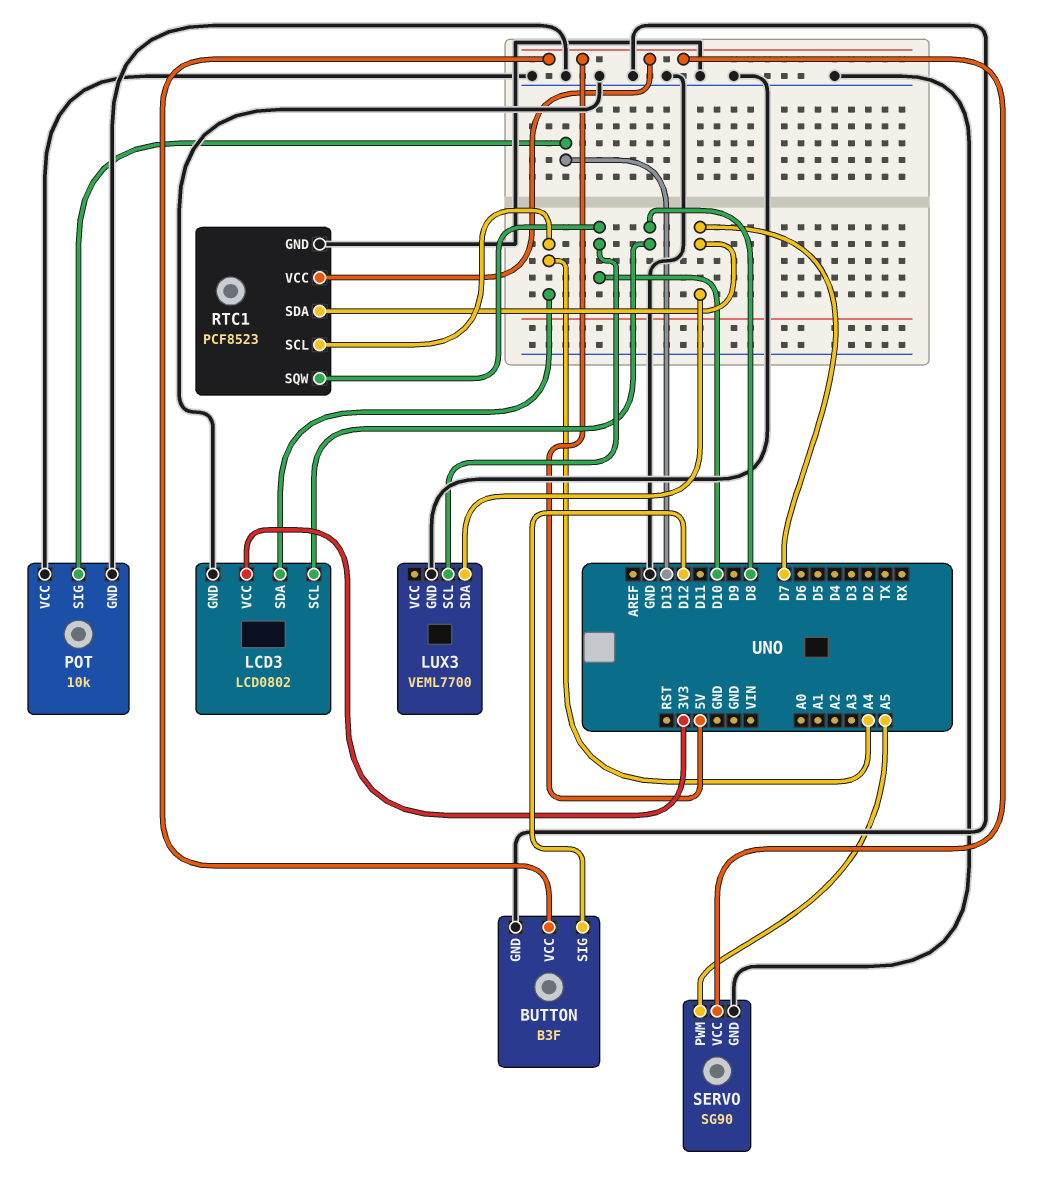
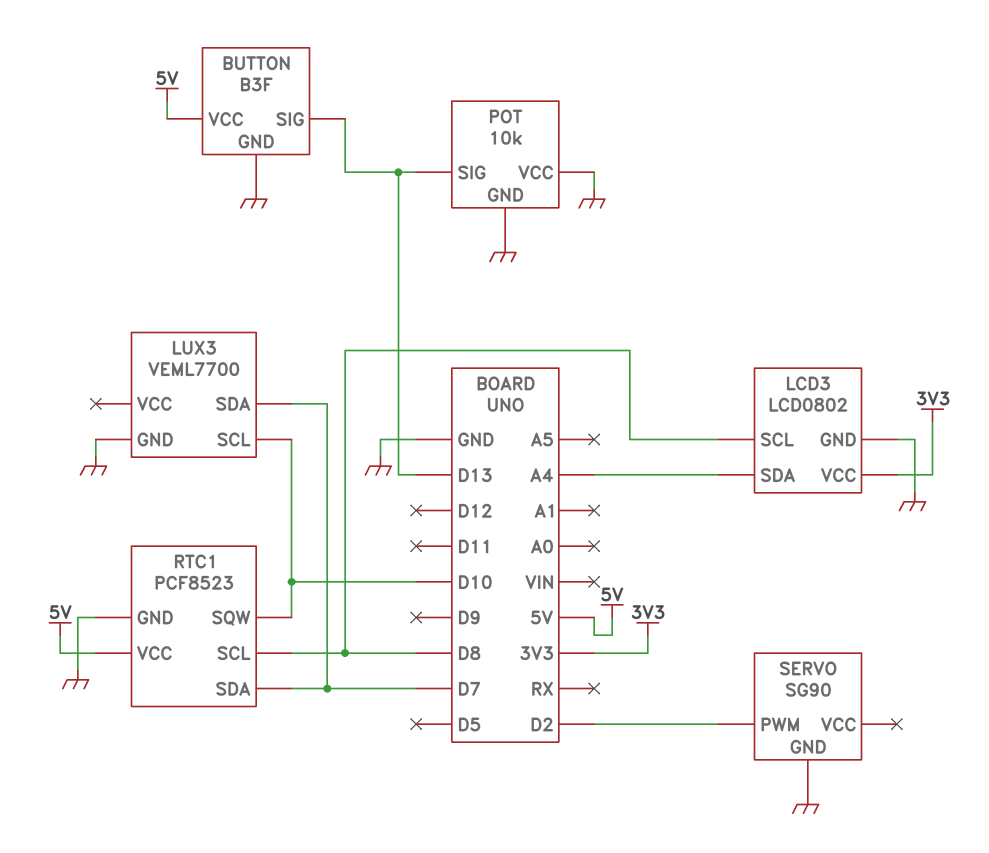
BUTTON pin SIG: D12 -> D13
RTC1 pin SCL: A4 -> D8
SERVO pin PWM: A5 -> D2
SERVO pin VCC: 5V -> none

